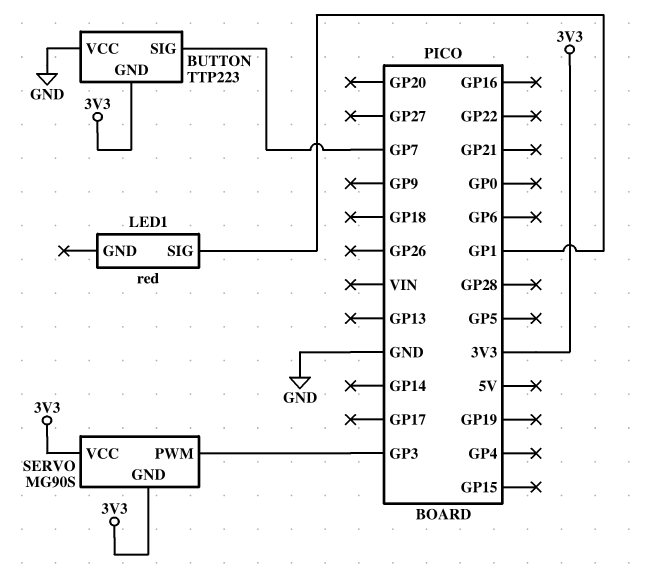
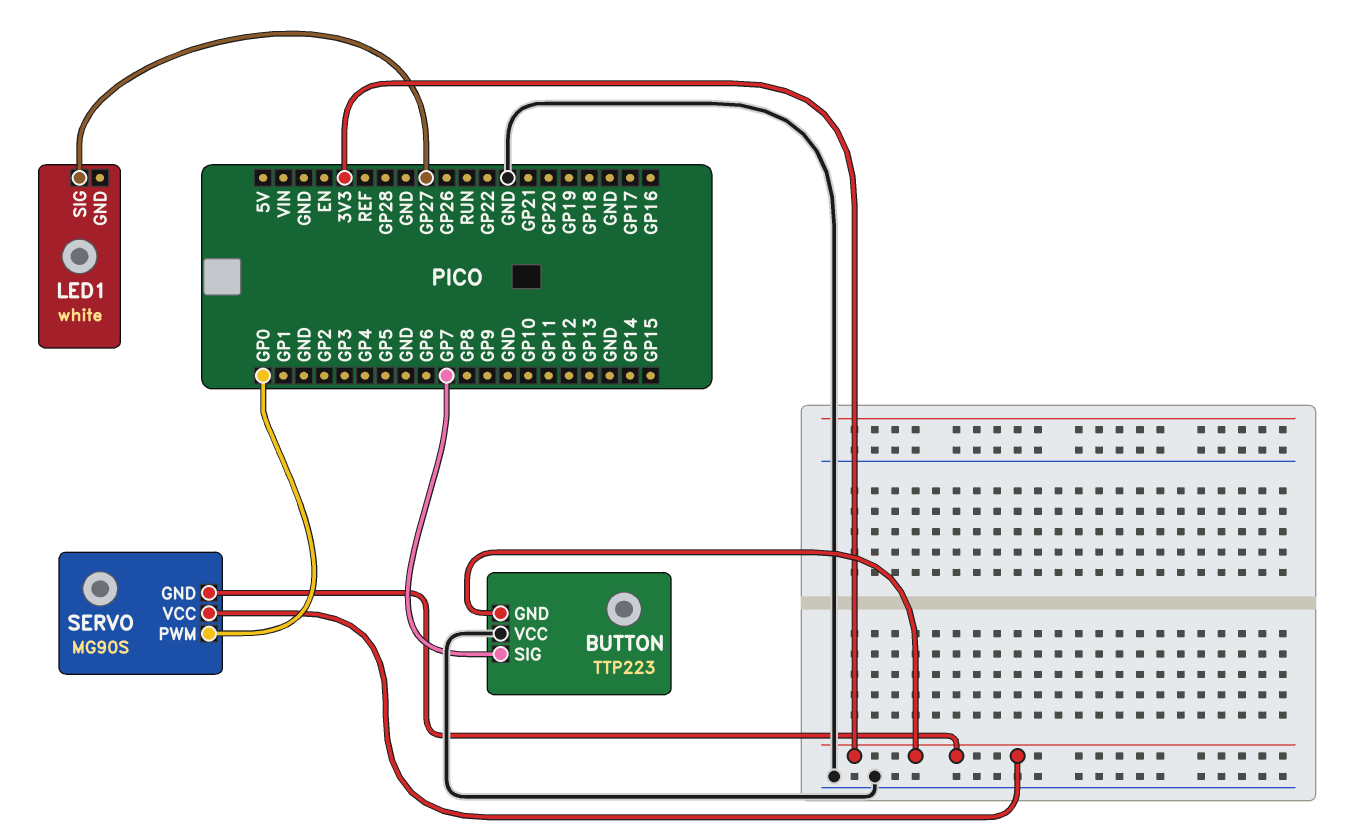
LED1: red -> white
LED1 pin SIG: GP1 -> GP27
SERVO pin PWM: GP3 -> GP0

